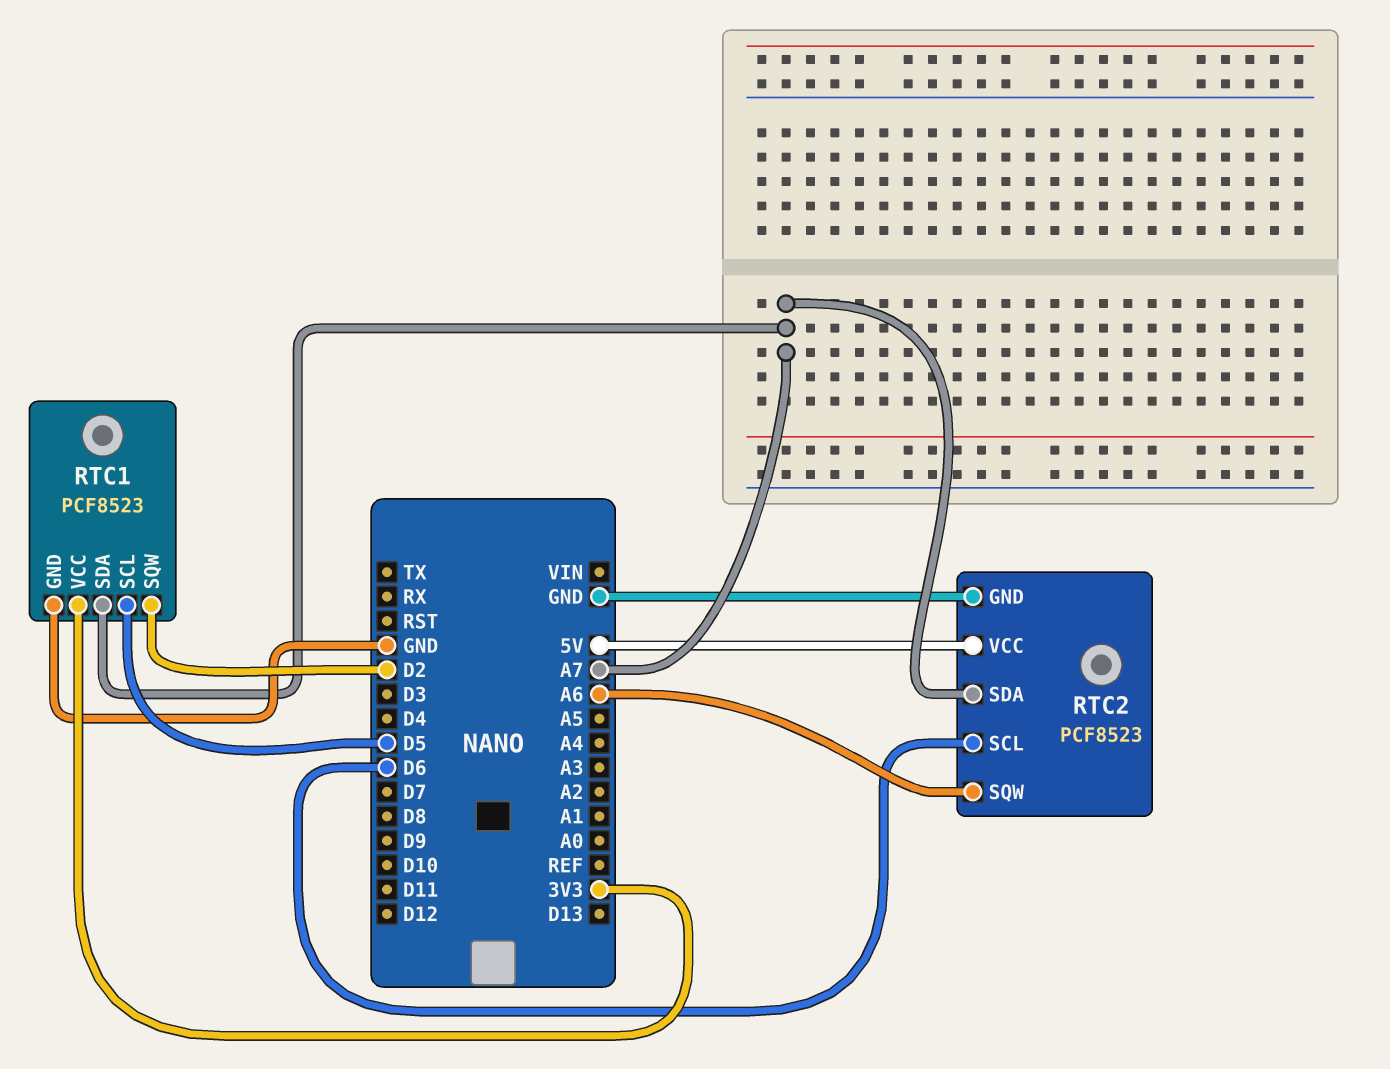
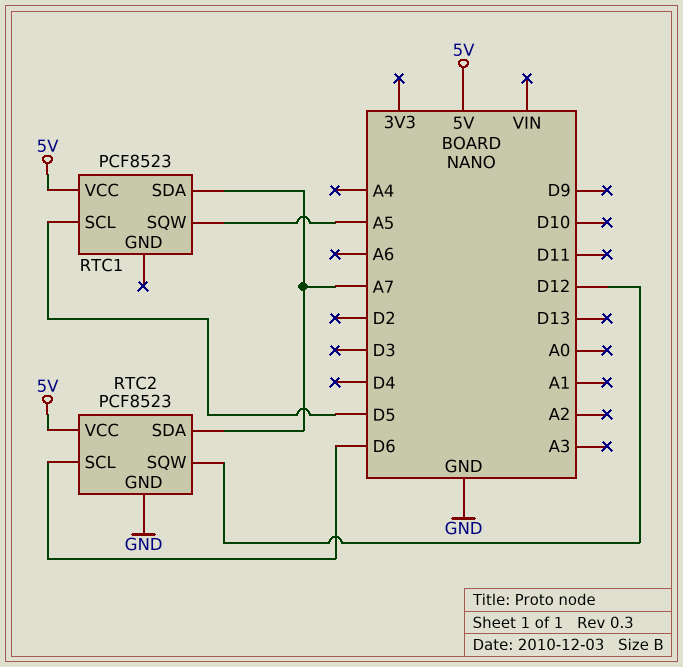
RTC1 pin GND: GND -> none
RTC1 pin SQW: D2 -> A5
RTC1 pin VCC: 3V3 -> 5V
RTC2 pin SQW: A6 -> D12

